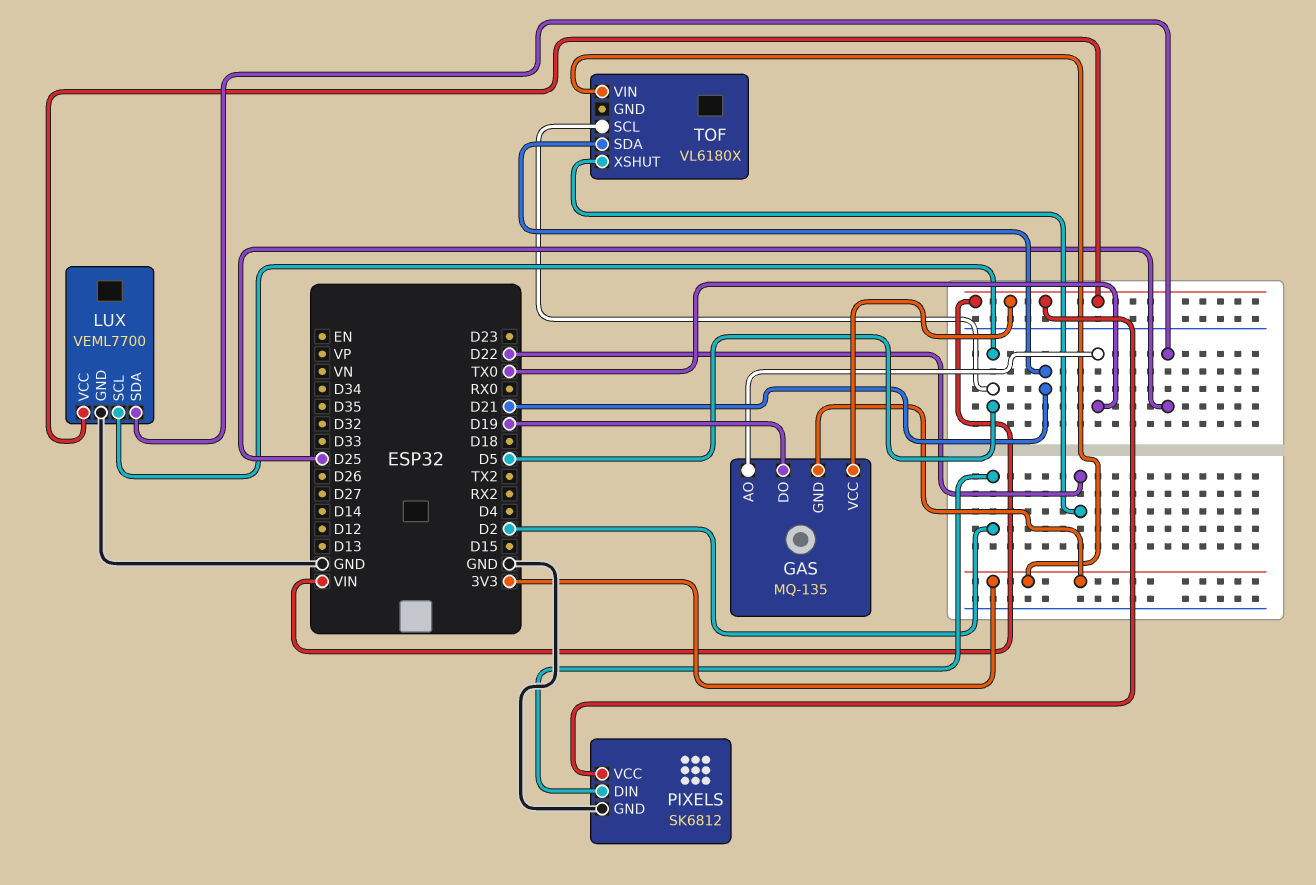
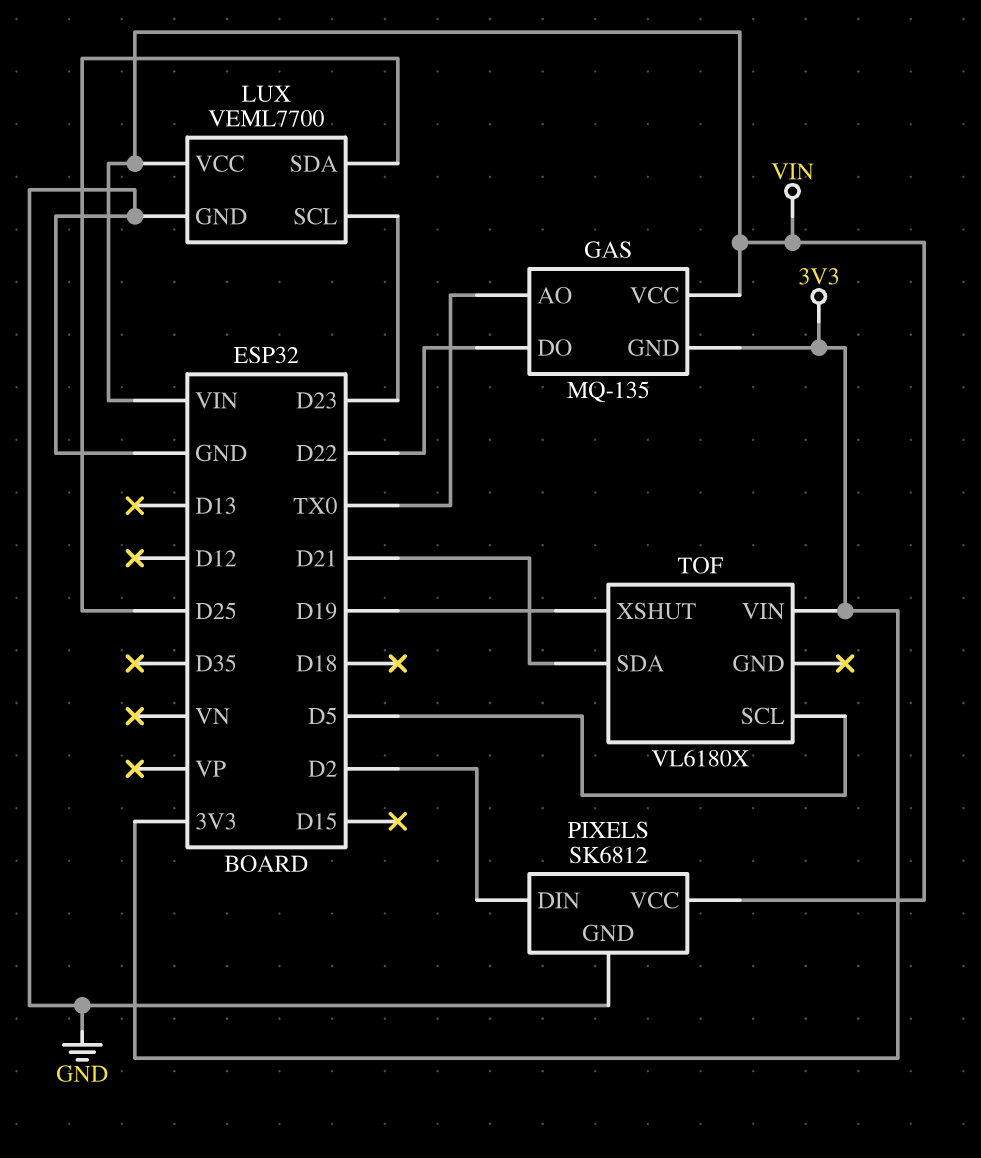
GAS pin DO: D19 -> D22
LUX pin SCL: D5 -> D23
TOF pin XSHUT: D22 -> D19

